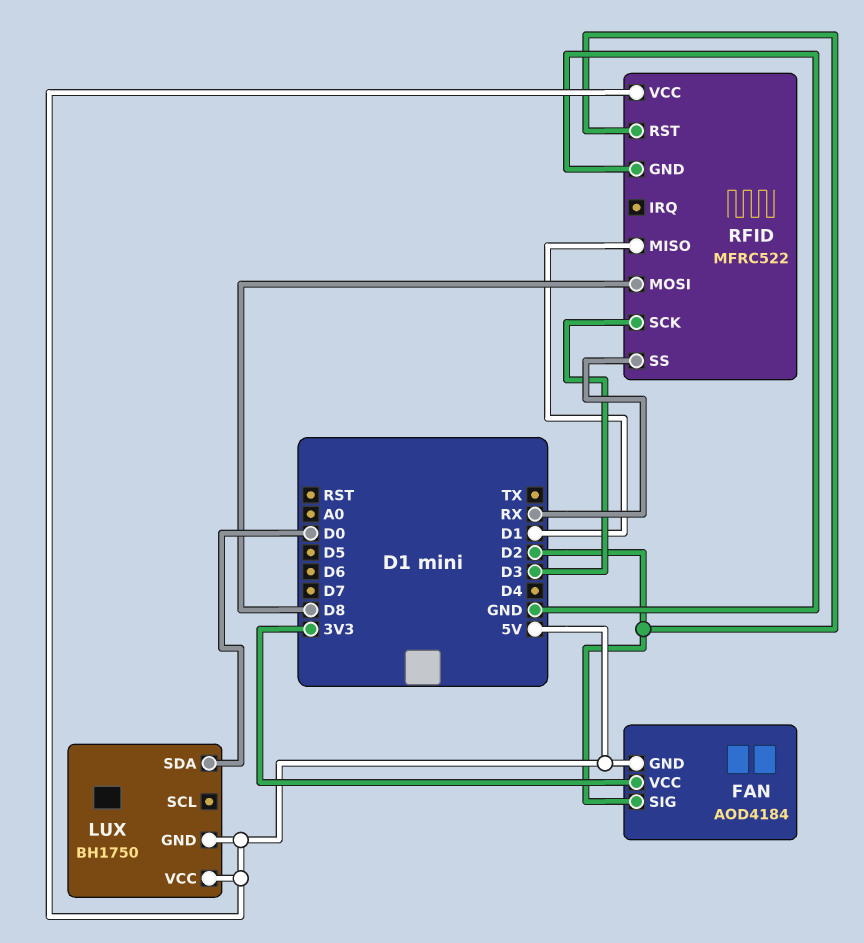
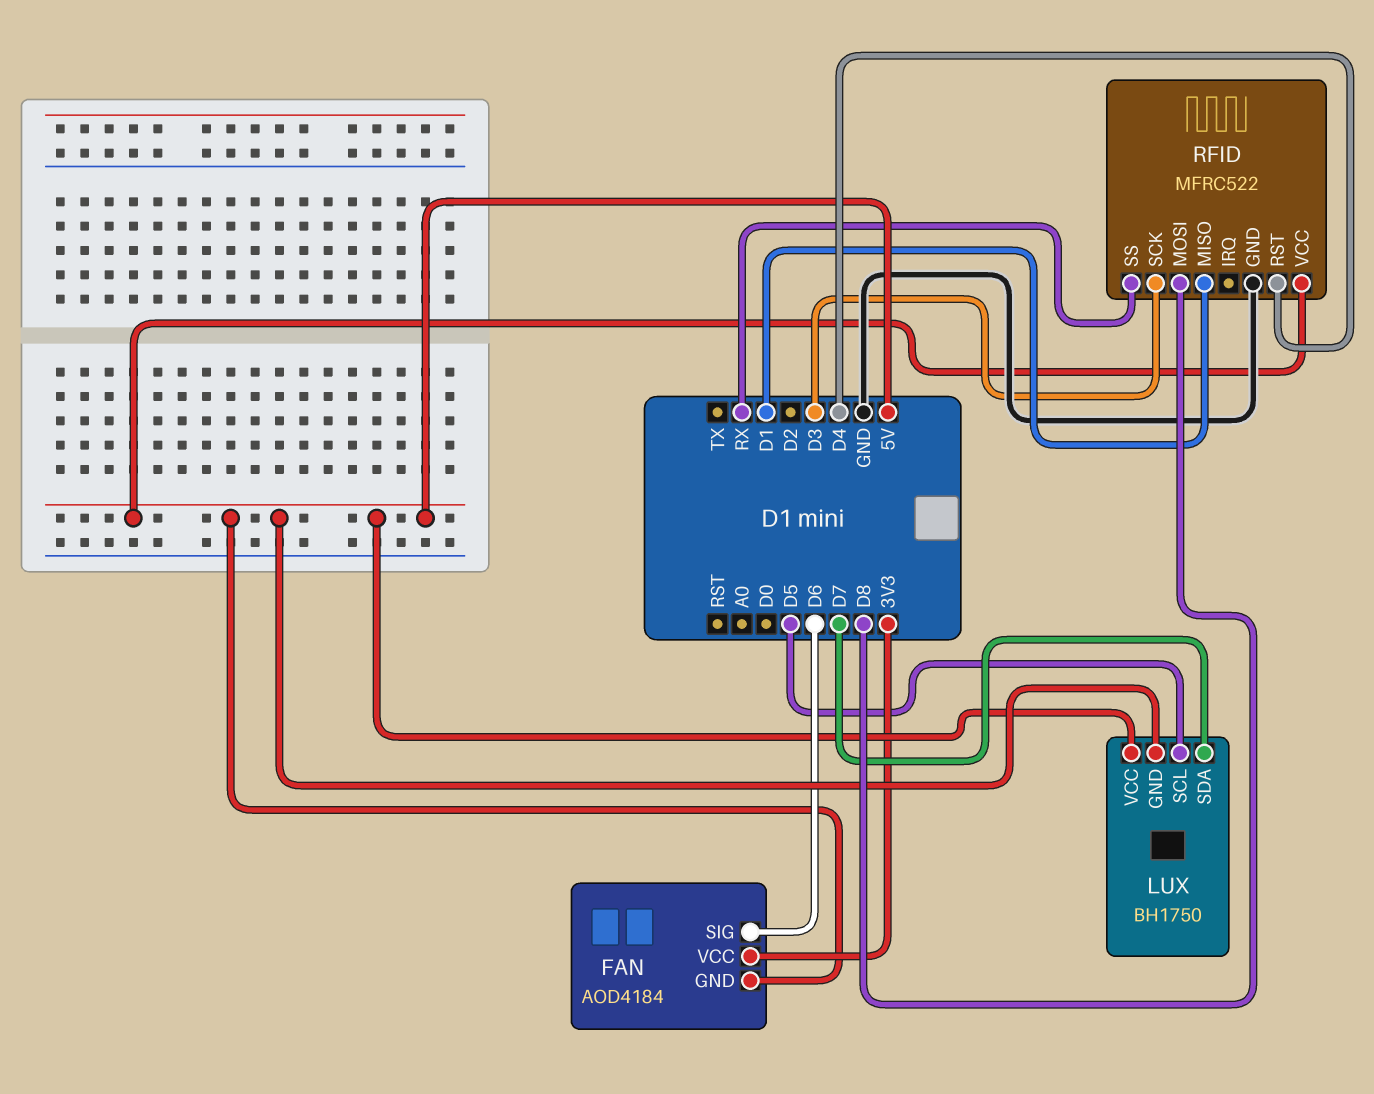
FAN pin SIG: D2 -> D6
LUX pin SCL: none -> D5
LUX pin SDA: D0 -> D7
RFID pin RST: D2 -> D4

